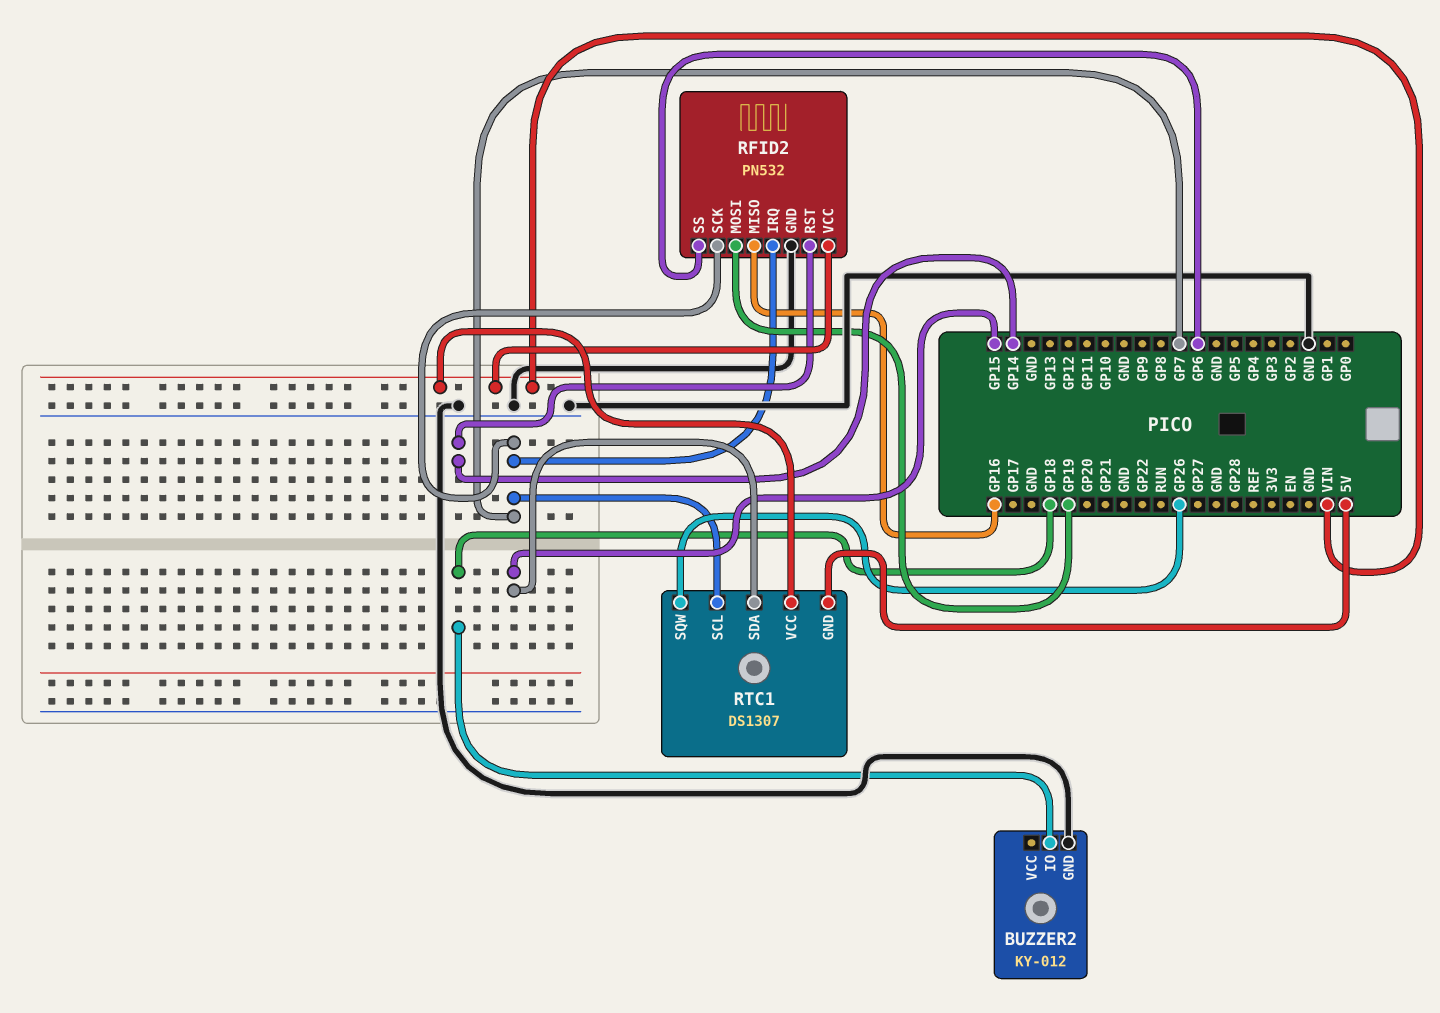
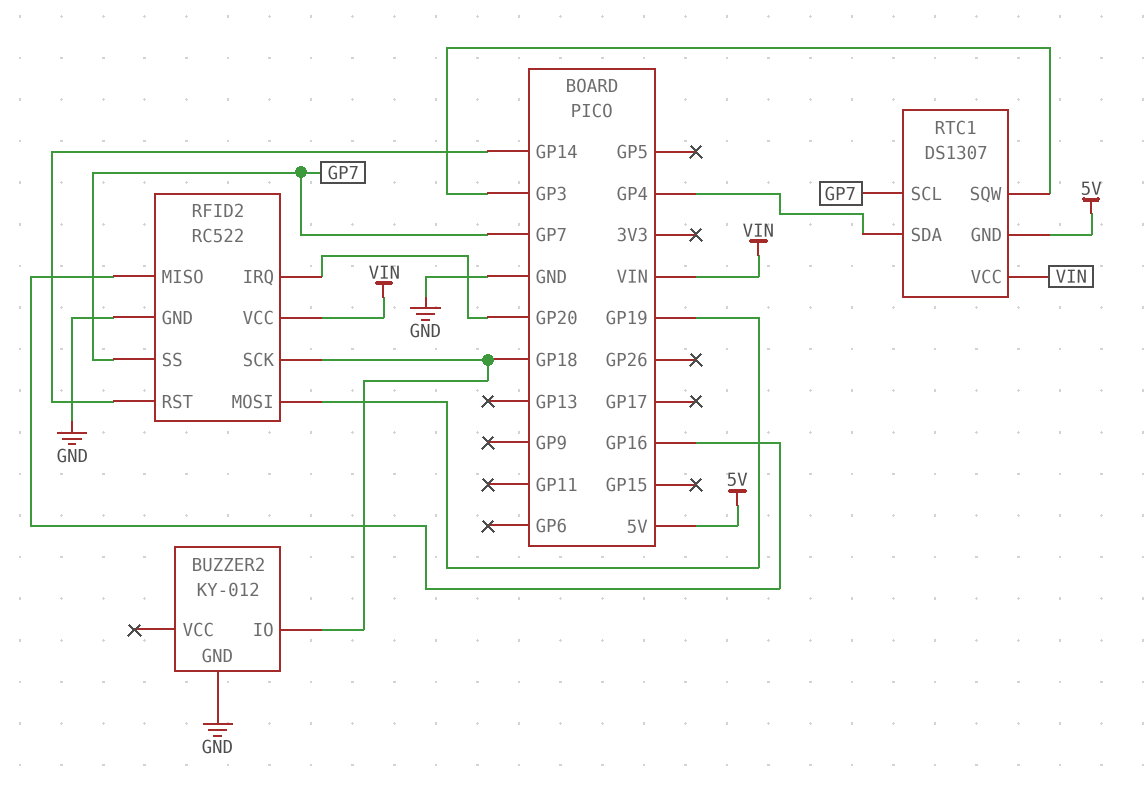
RFID2: PN532 -> RC522
RFID2 pin IRQ: GP7 -> GP20
RFID2 pin SCK: GP7 -> GP18
RFID2 pin SS: GP6 -> GP7
RTC1 pin SDA: GP15 -> GP4
RTC1 pin SQW: GP26 -> GP3

